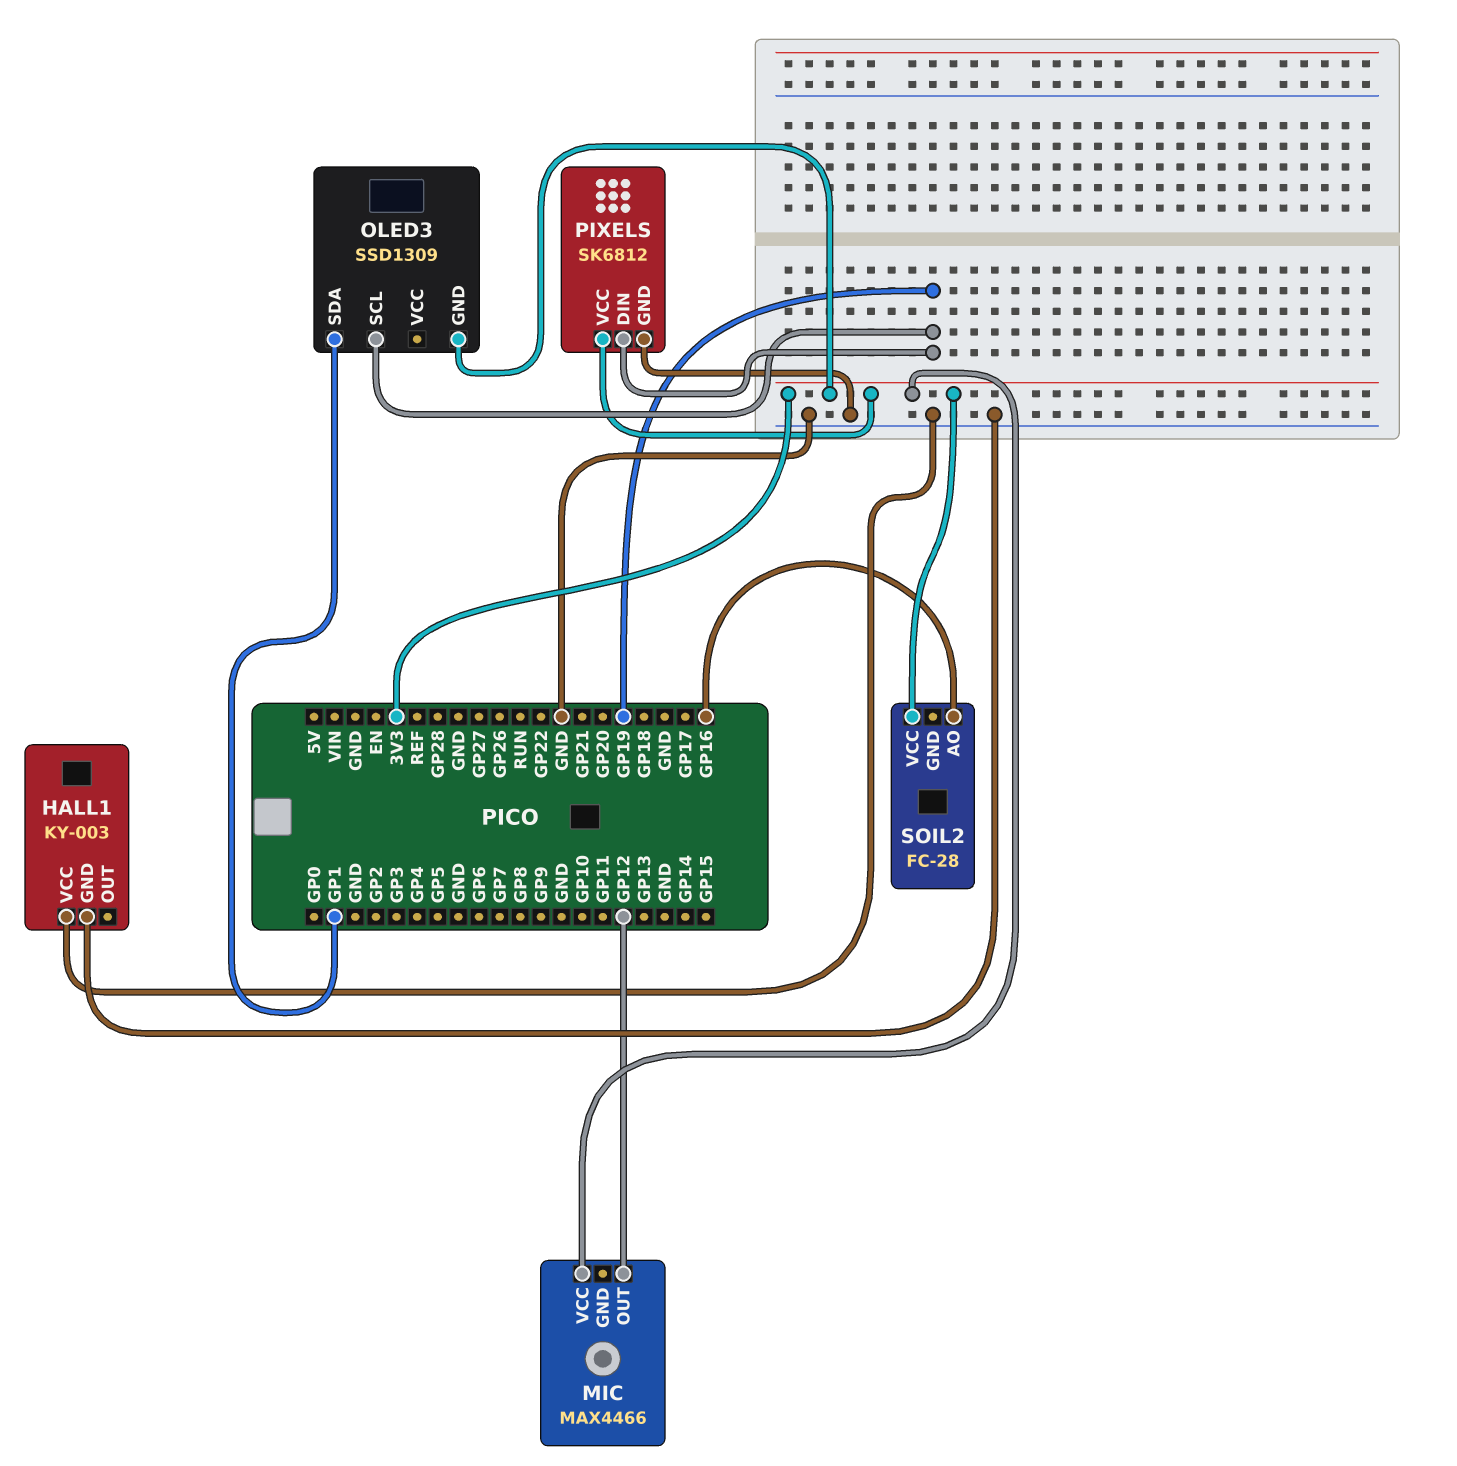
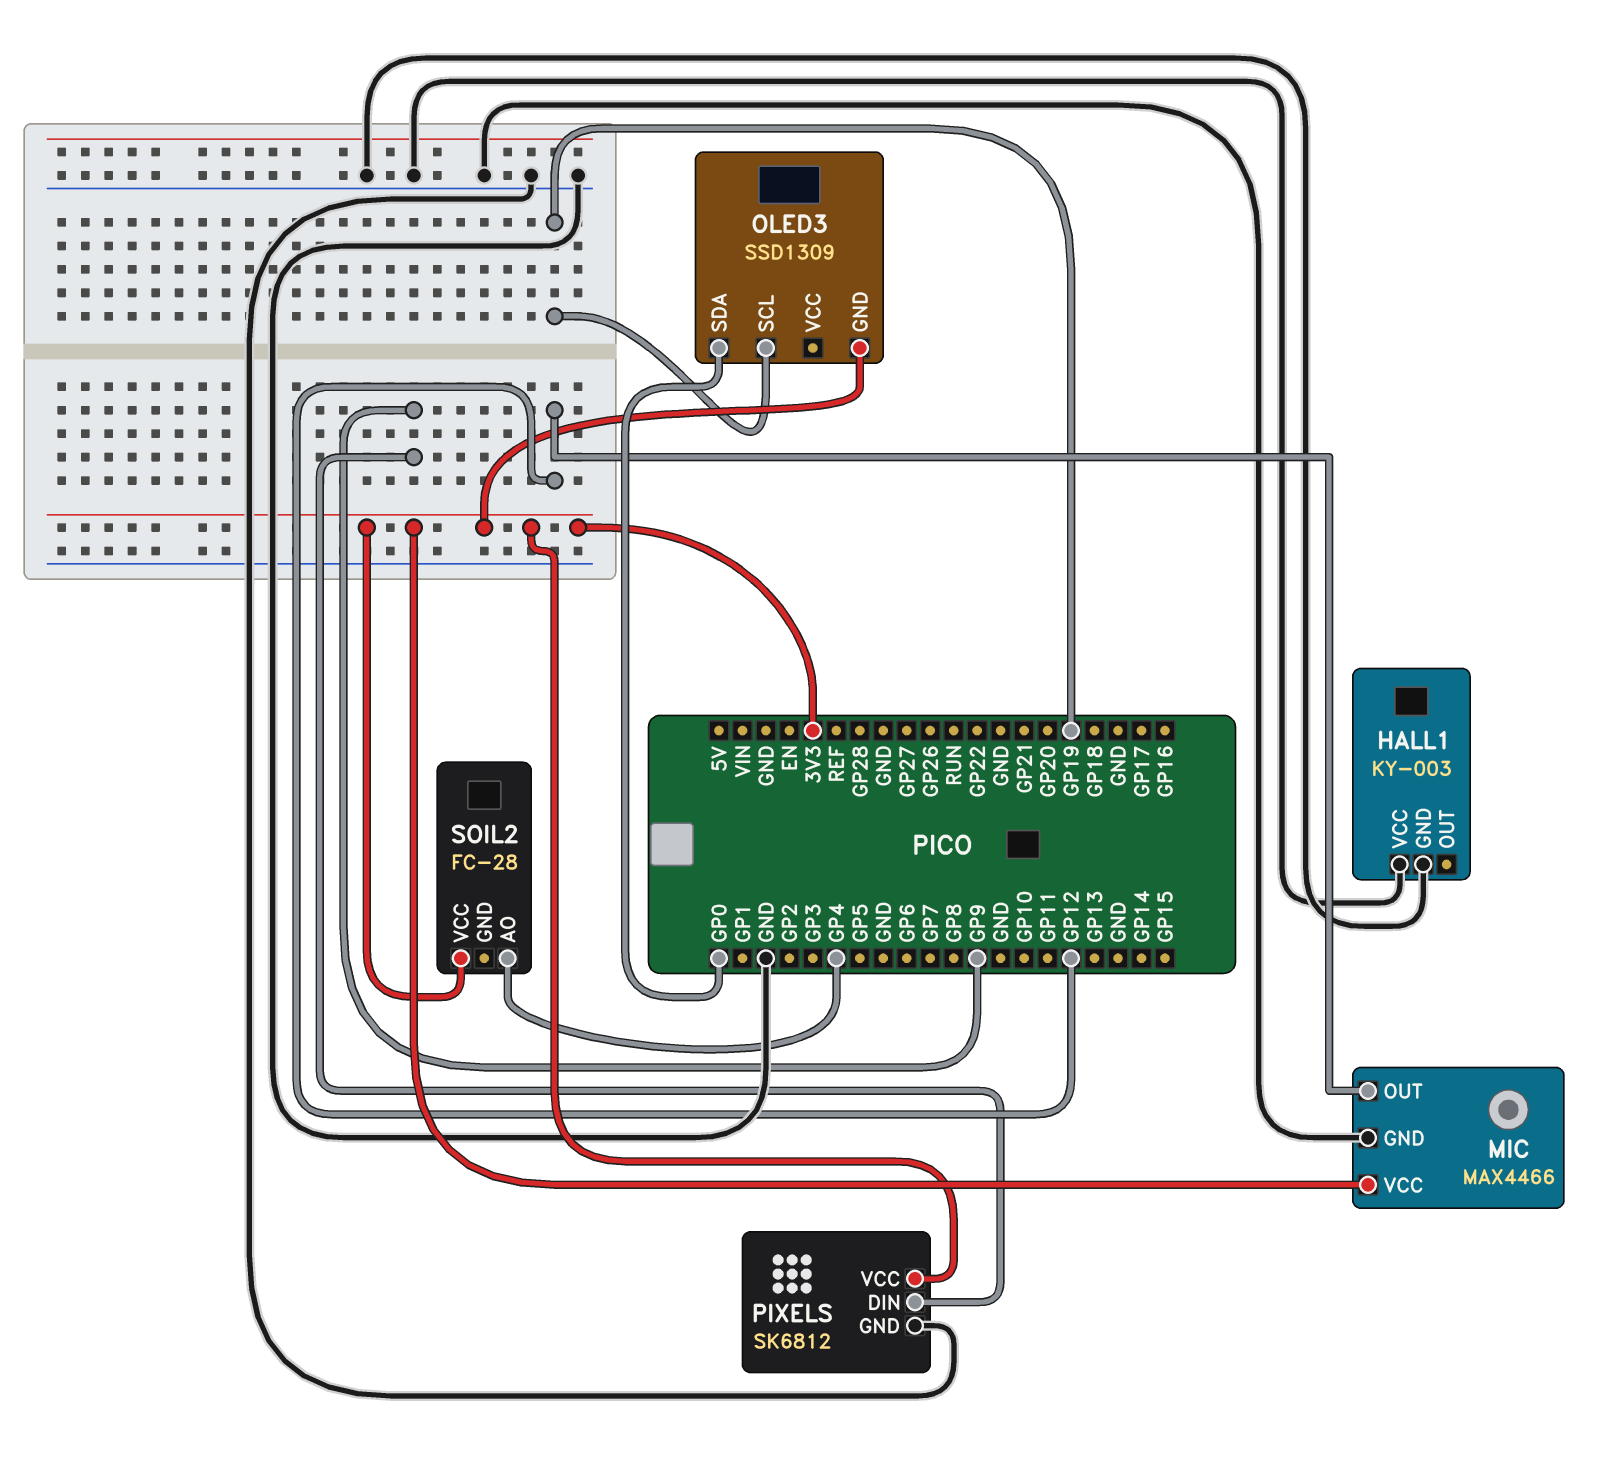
MIC pin GND: none -> GND
OLED3 pin SDA: GP1 -> GP0
PIXELS pin DIN: GP19 -> GP9
SOIL2 pin AO: GP16 -> GP4

